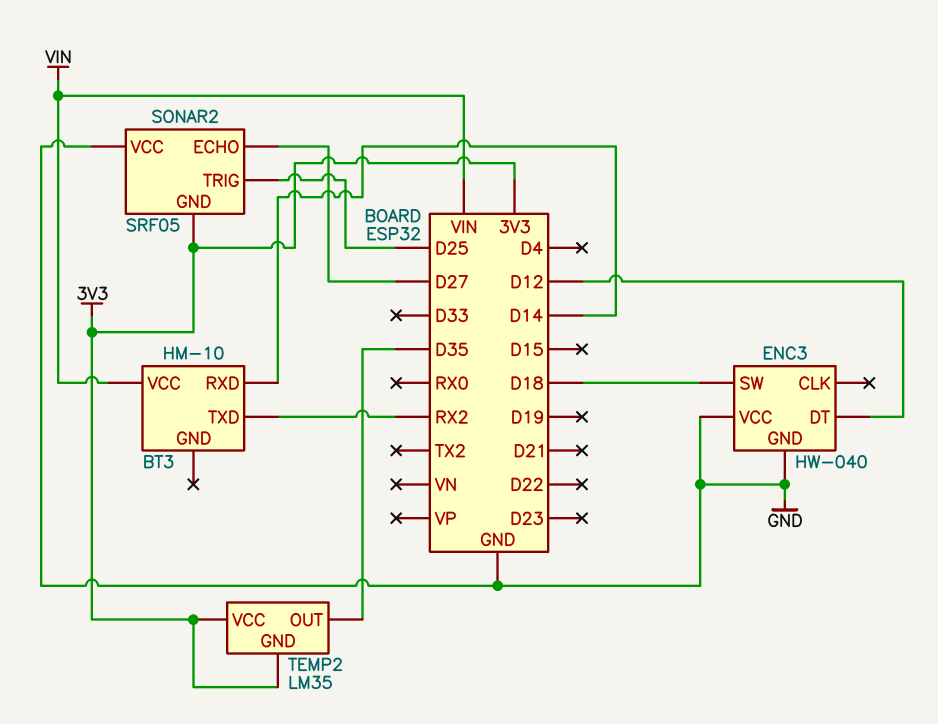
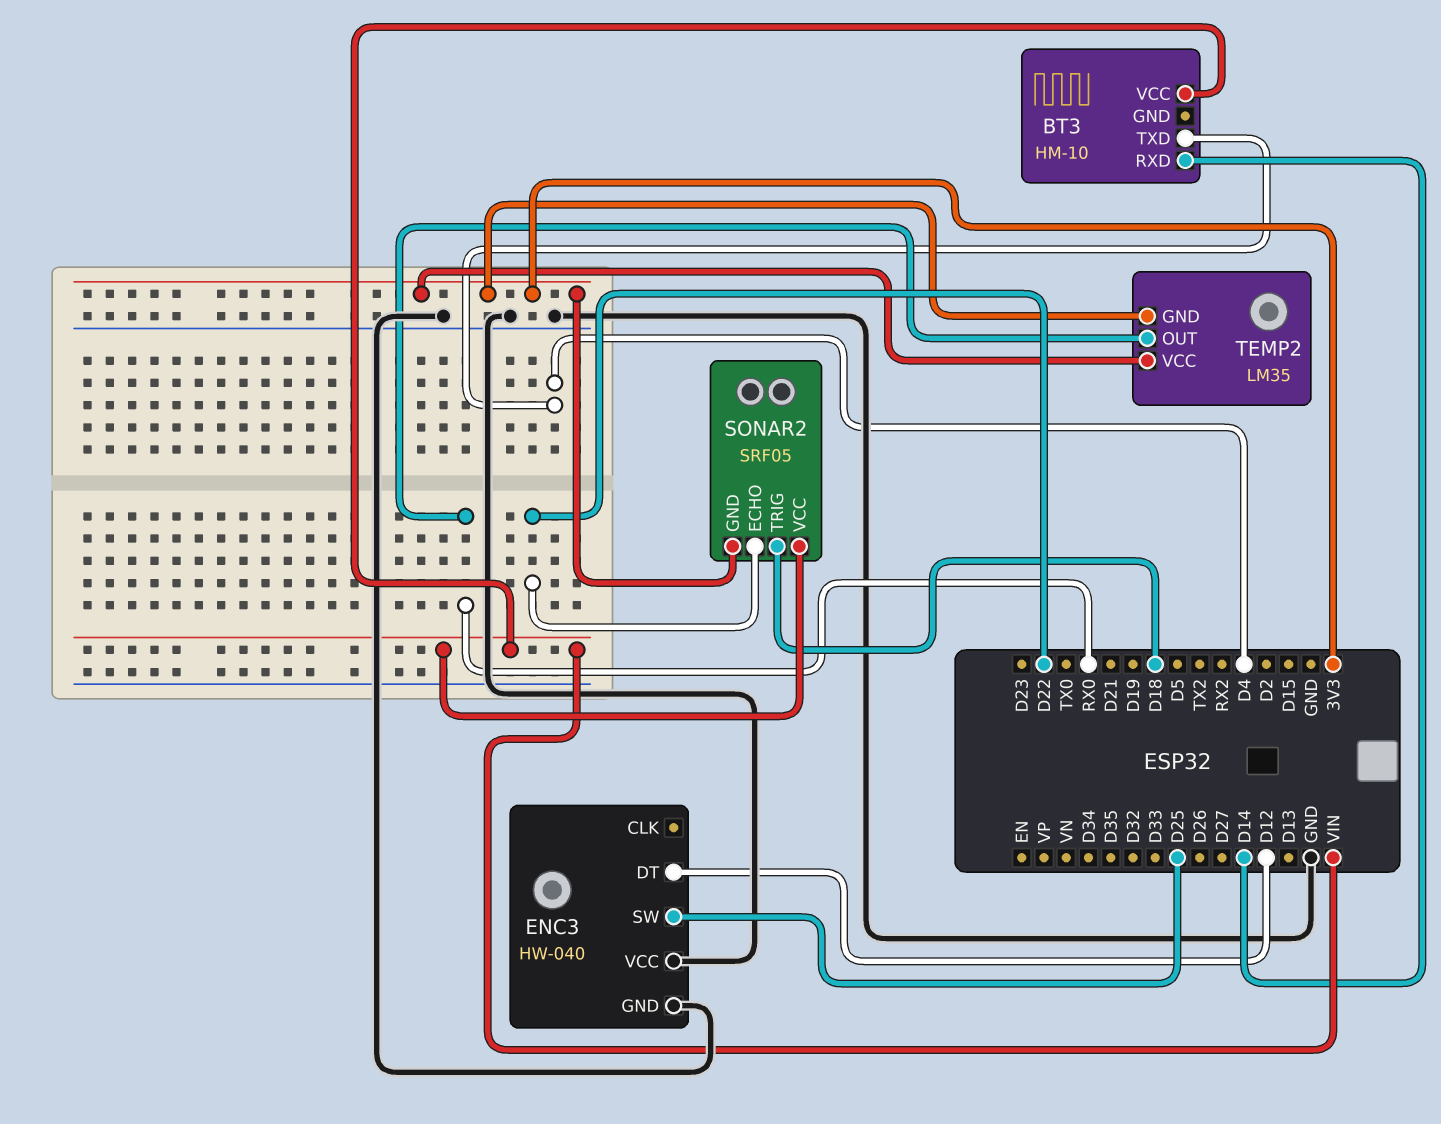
BT3 pin TXD: RX2 -> D4
ENC3 pin SW: D18 -> D25
SONAR2 pin ECHO: D27 -> D22
SONAR2 pin TRIG: D25 -> D18
SONAR2 pin VCC: GND -> VIN
TEMP2 pin OUT: D35 -> RX0

